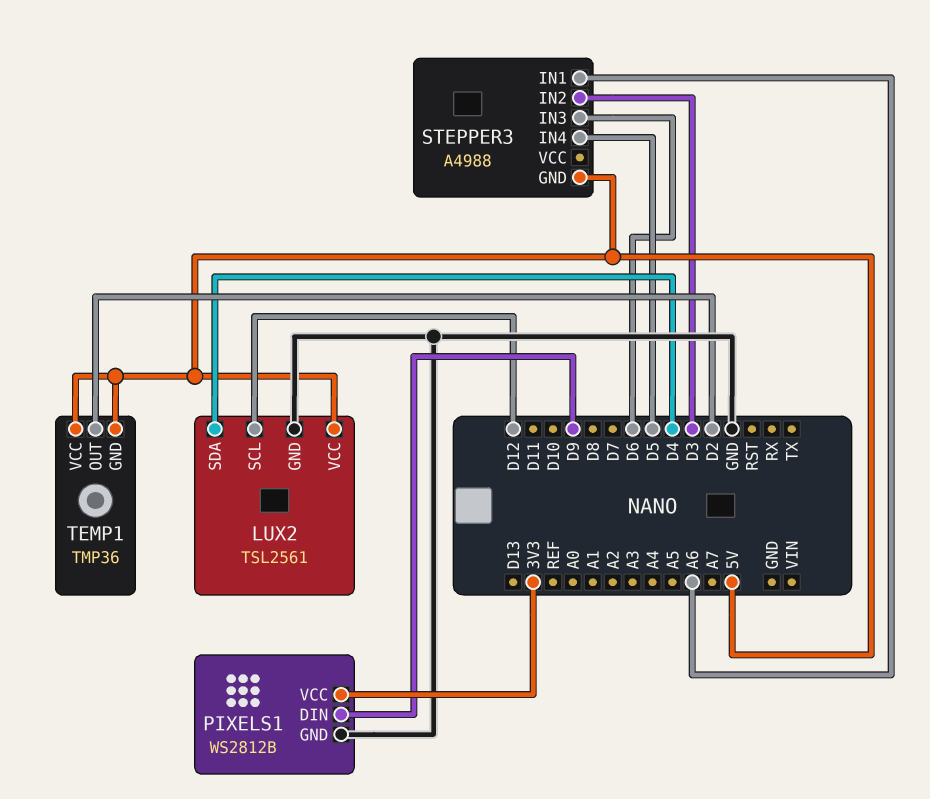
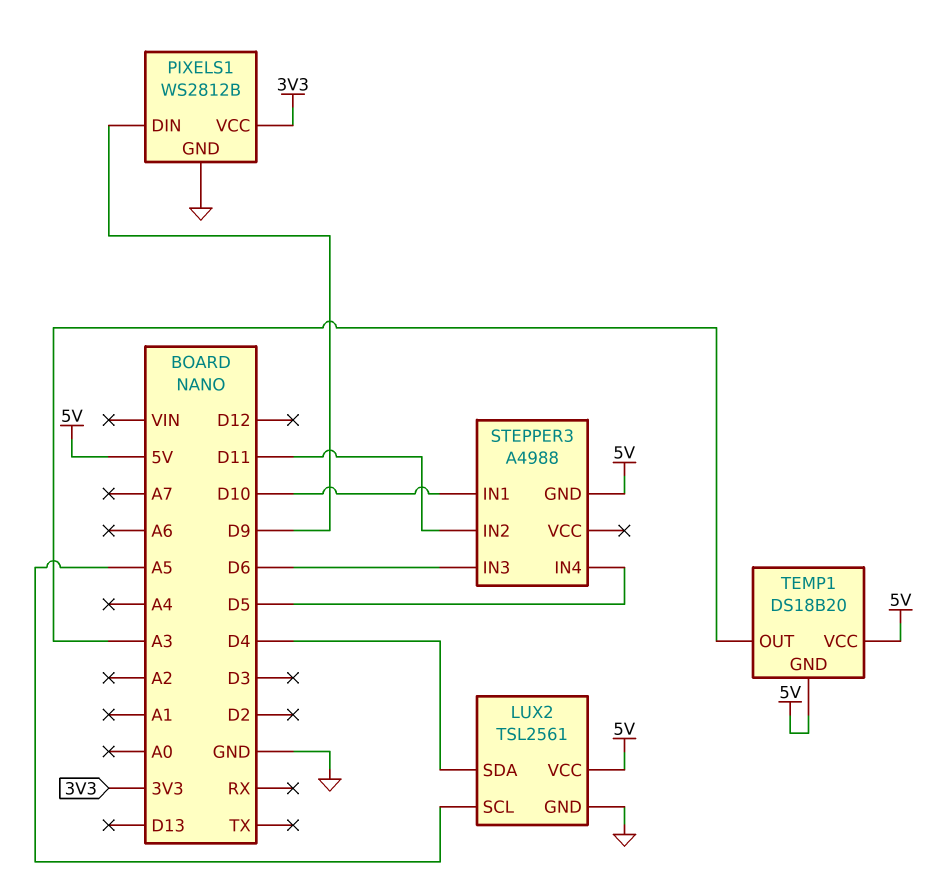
LUX2 pin SCL: D12 -> A5
STEPPER3 pin IN1: A6 -> D10
STEPPER3 pin IN2: D3 -> D11
TEMP1: TMP36 -> DS18B20
TEMP1 pin OUT: D2 -> A3

